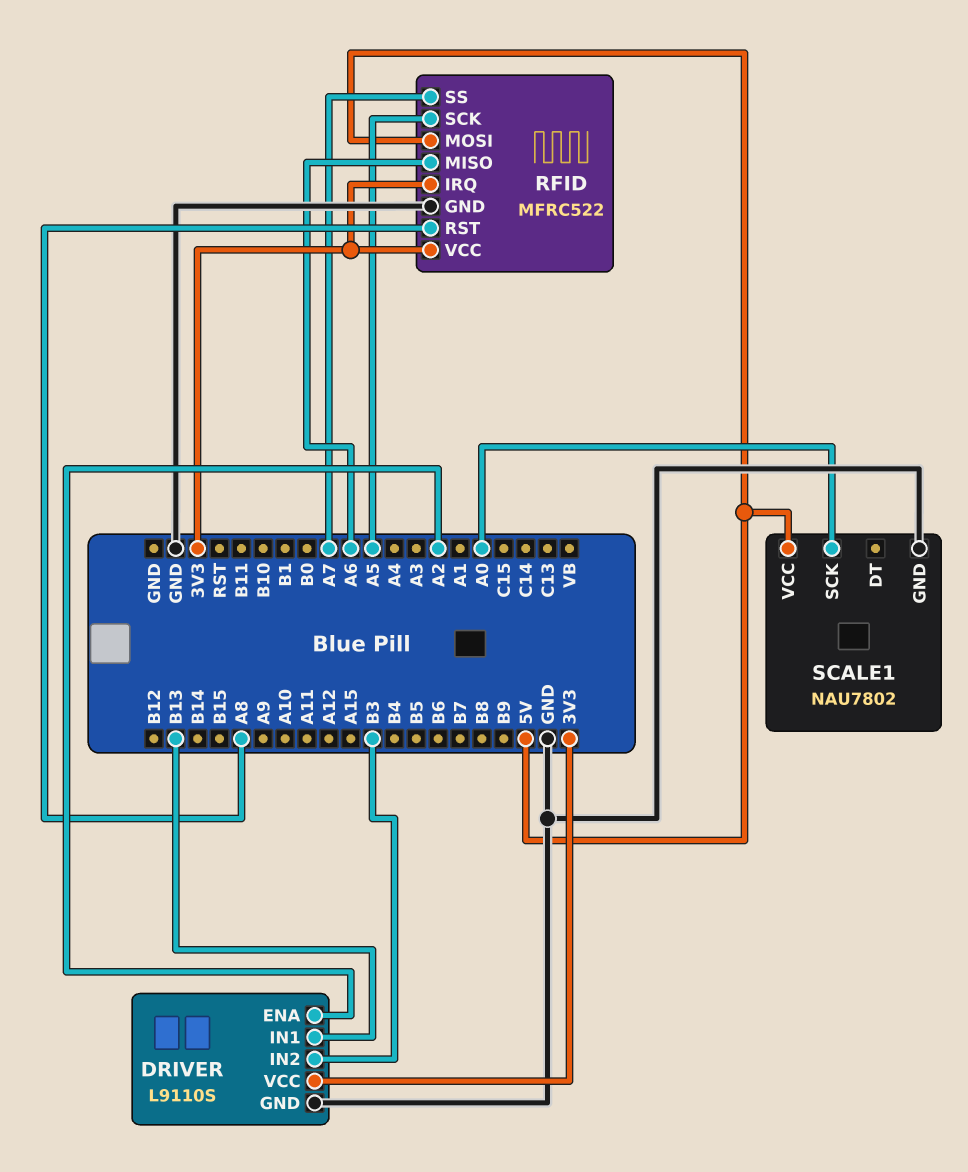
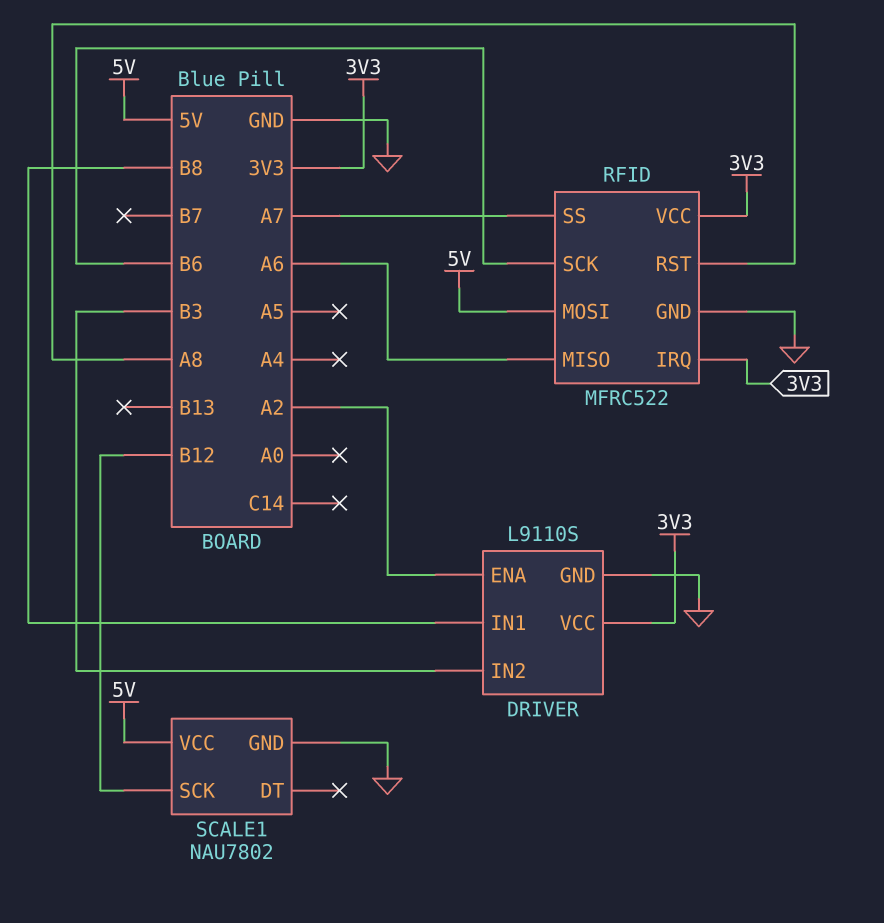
DRIVER pin IN1: B13 -> B8
RFID pin SCK: A5 -> B6
SCALE1 pin SCK: A0 -> B12

